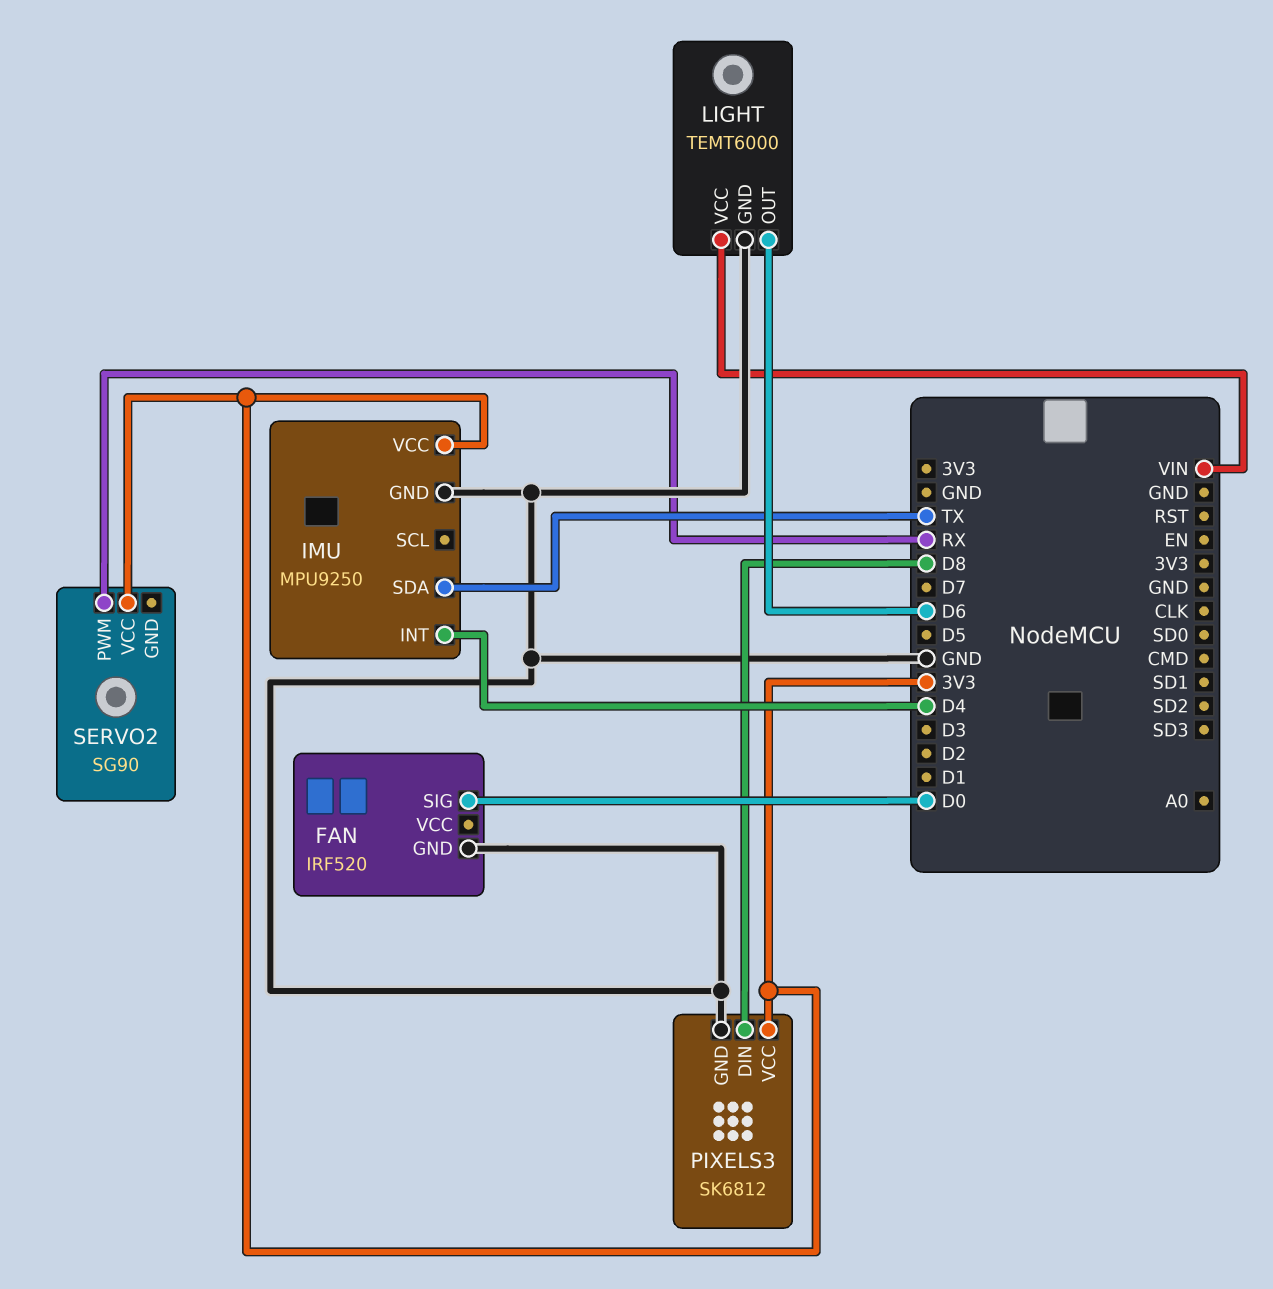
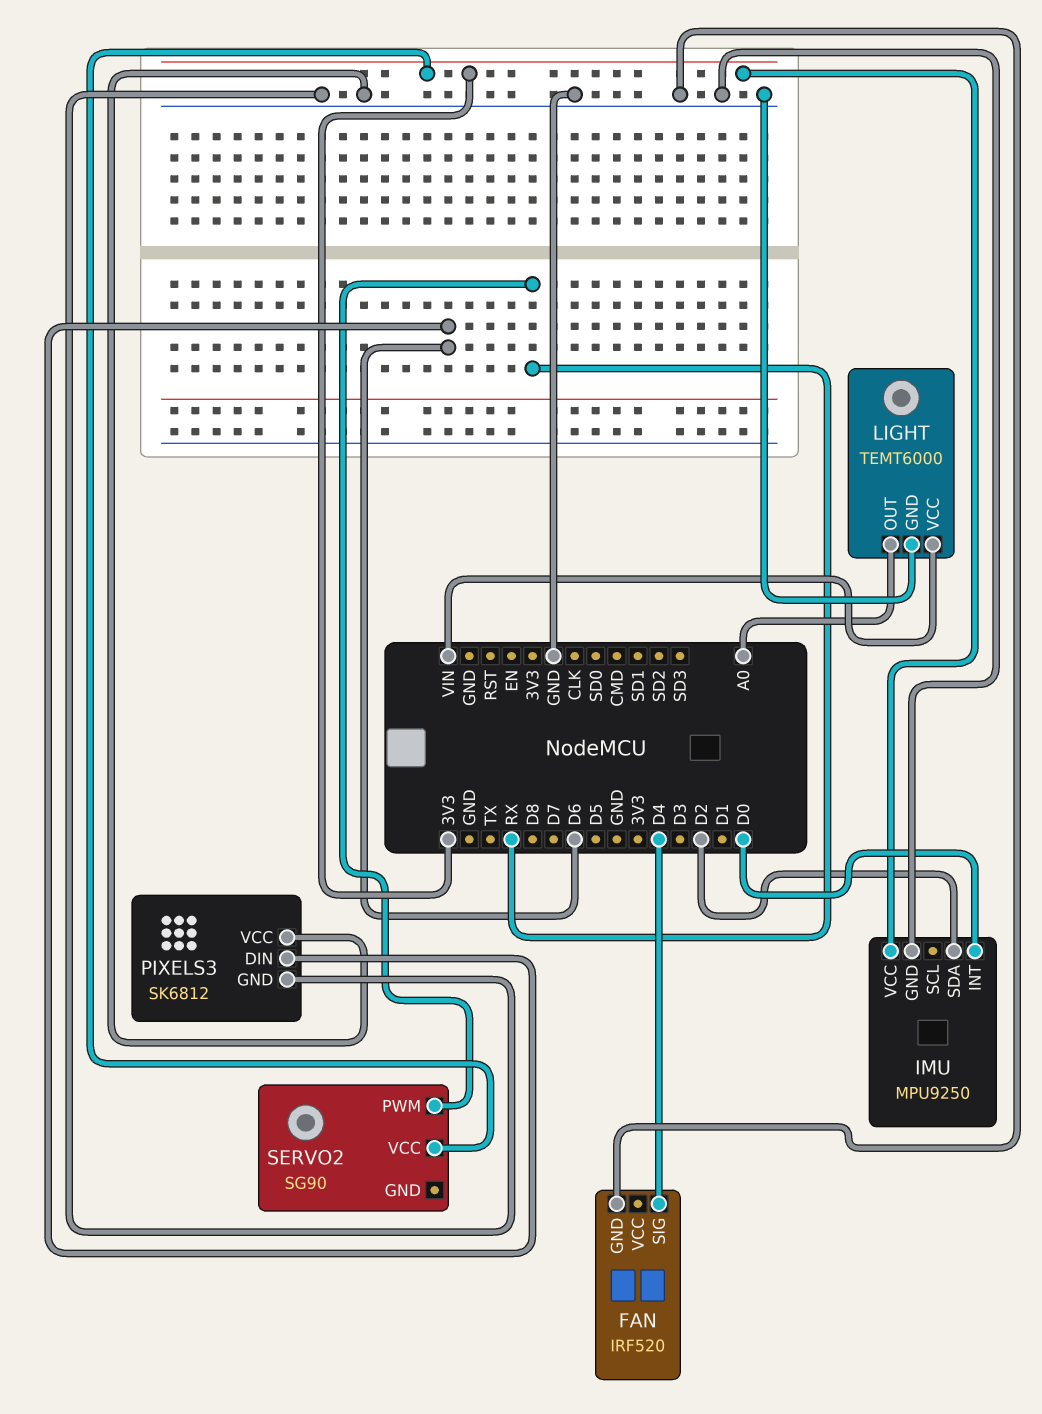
FAN pin SIG: D0 -> D4
IMU pin INT: D4 -> D0
IMU pin SDA: TX -> D2
LIGHT pin OUT: D6 -> A0
PIXELS3 pin DIN: D8 -> D6
PIXELS3 pin VCC: 3V3 -> GND

